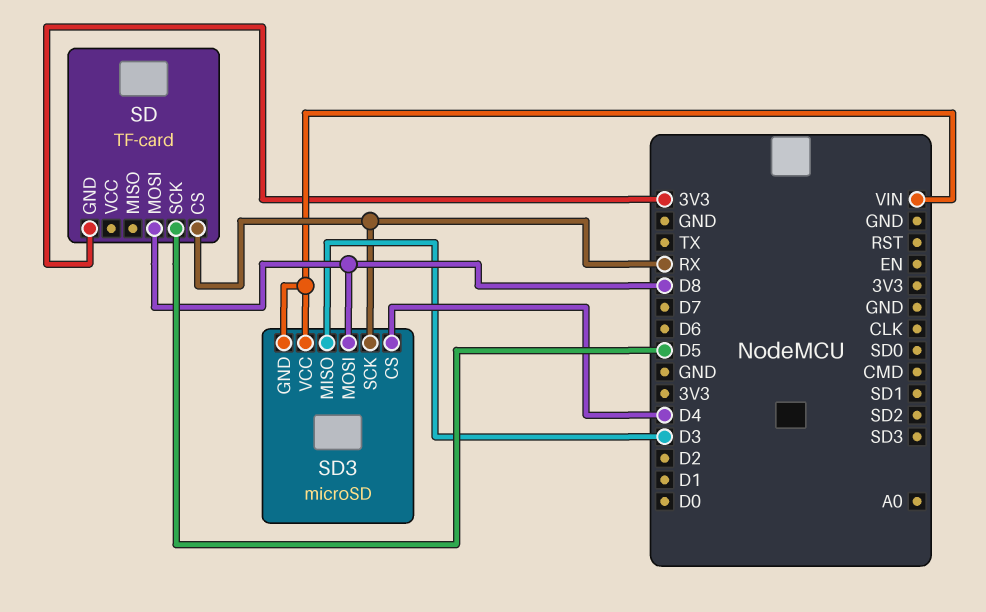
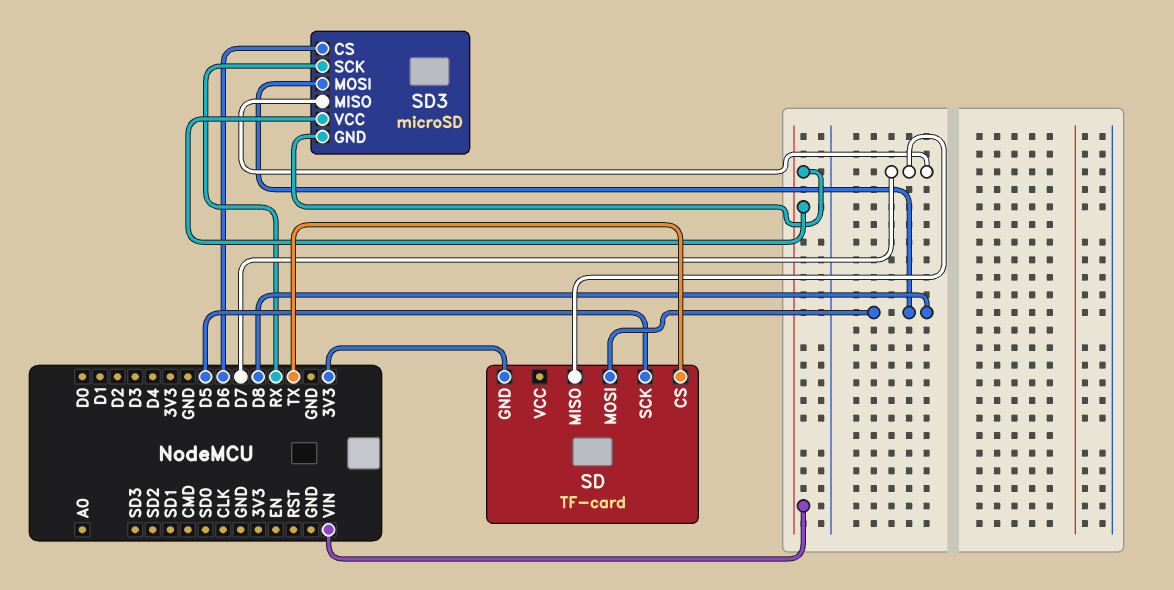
SD pin CS: RX -> TX
SD pin MISO: none -> D7
SD3 pin CS: D4 -> D6
SD3 pin MISO: D3 -> D7

